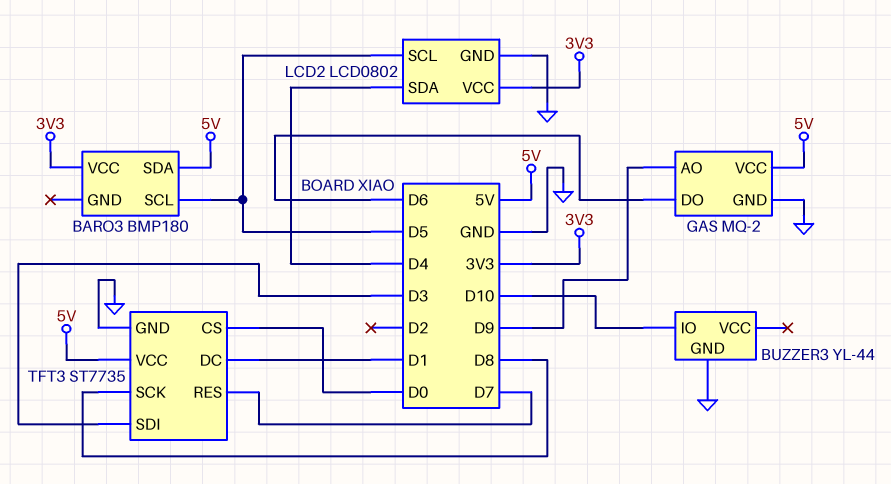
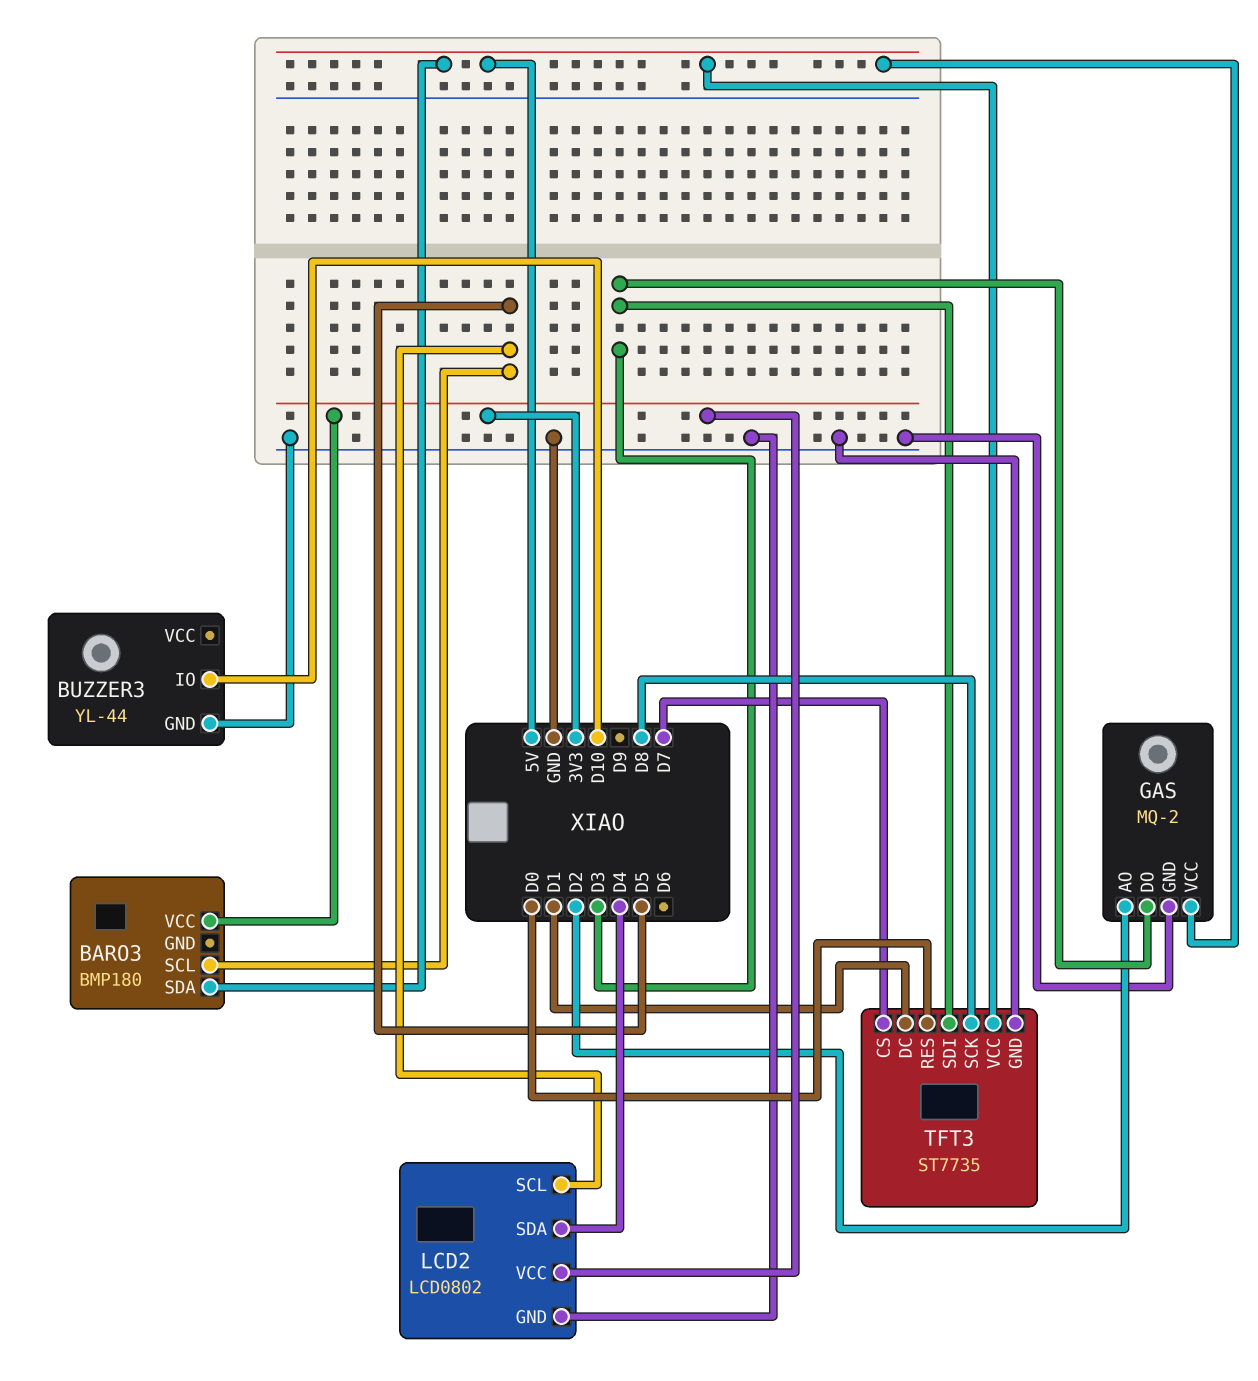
GAS pin AO: D9 -> D2
GAS pin DO: D6 -> D3
TFT3 pin CS: D0 -> D7
TFT3 pin RES: D7 -> D0

